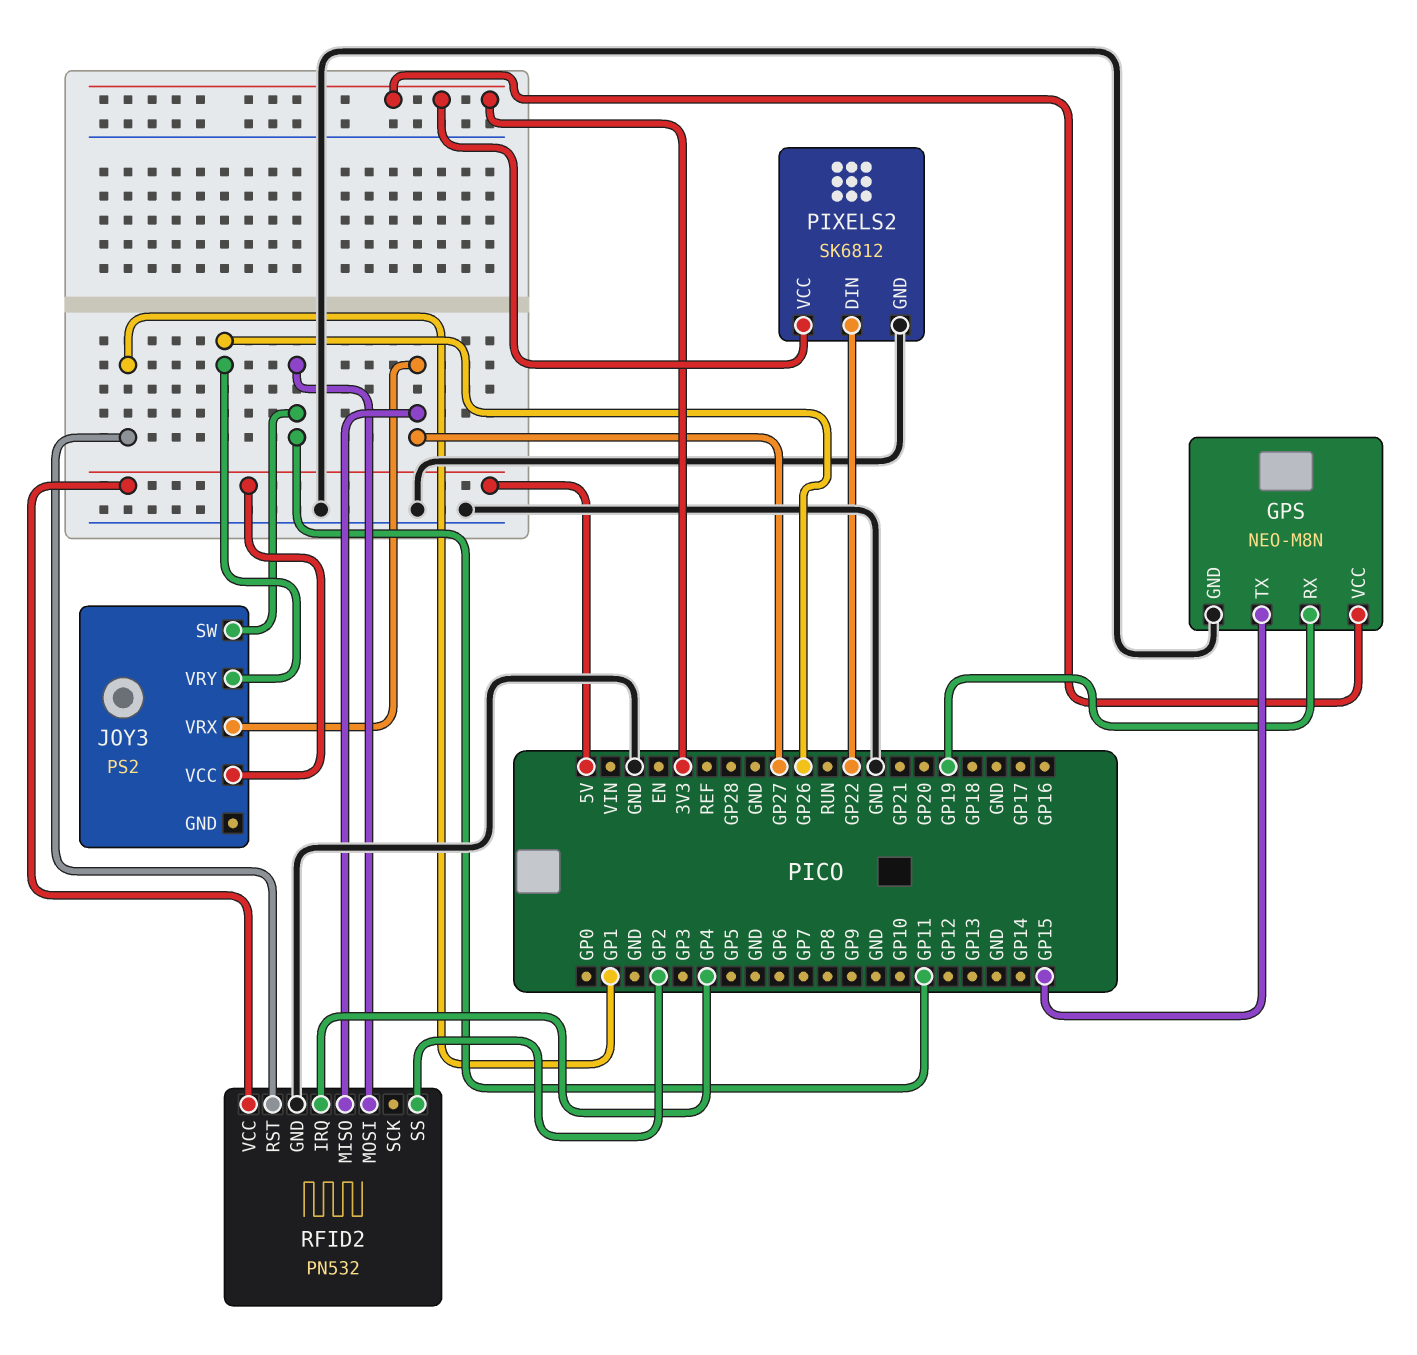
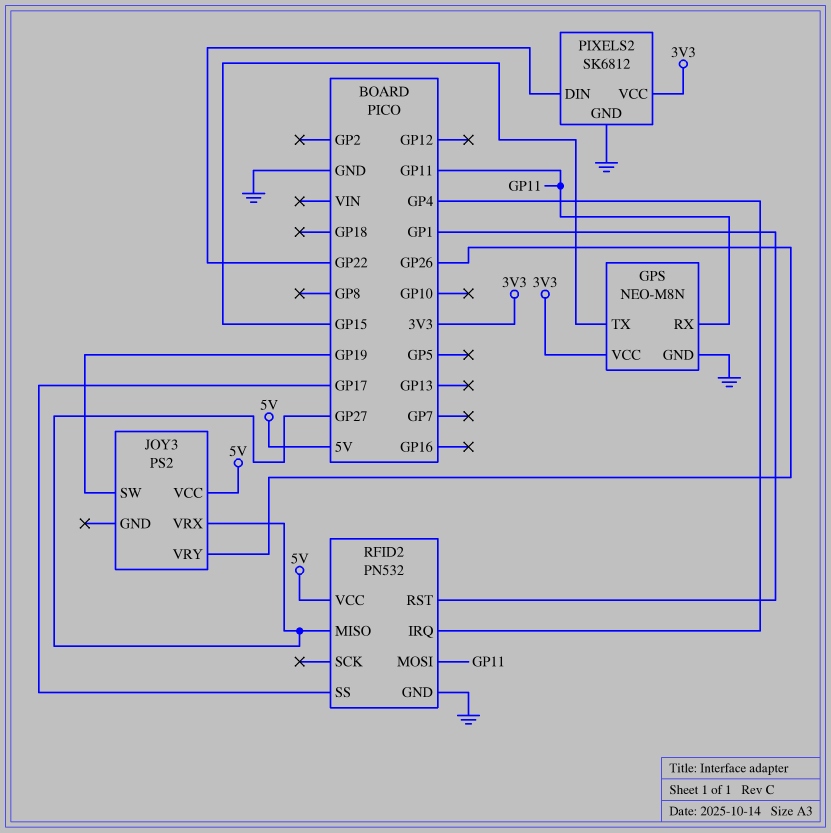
GPS pin RX: GP19 -> GP11
JOY3 pin SW: GP11 -> GP19
RFID2 pin SS: GP2 -> GP17

